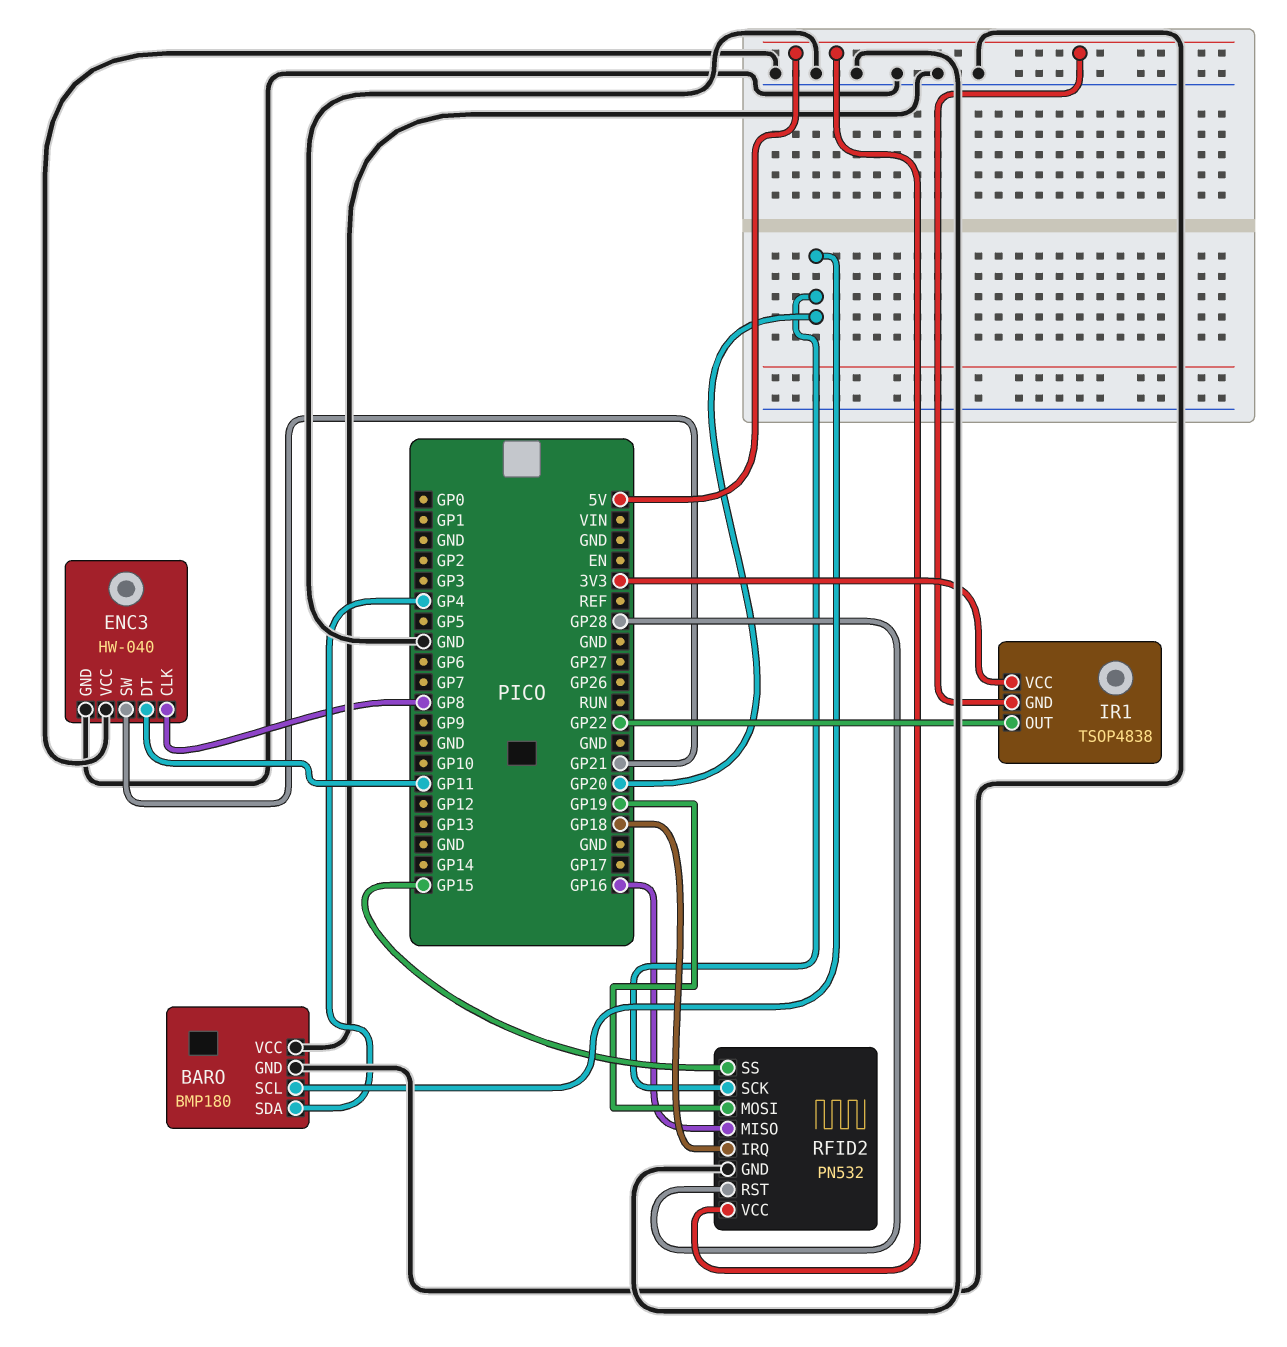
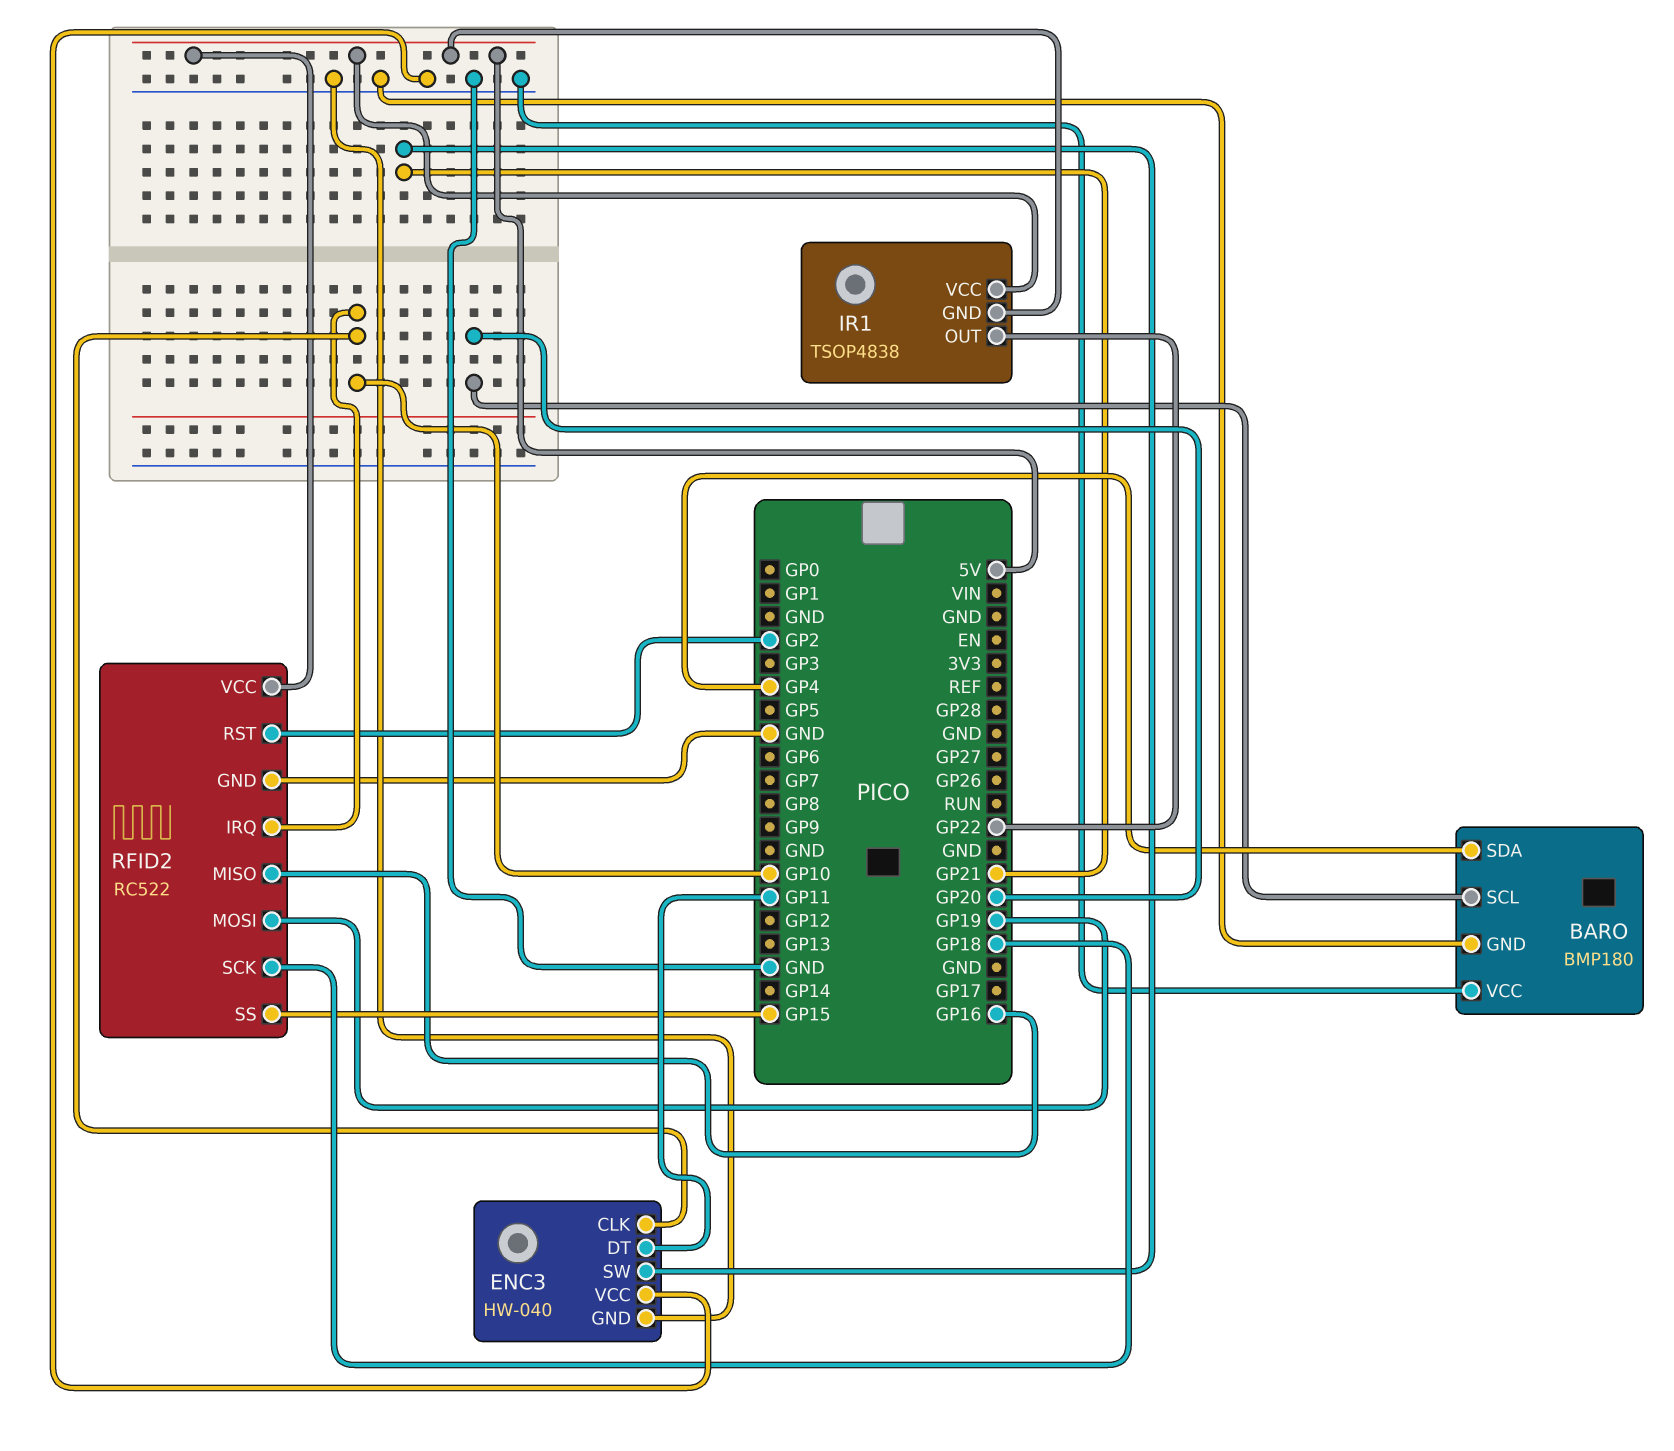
ENC3 pin CLK: GP8 -> GP10
IR1 pin VCC: 3V3 -> 5V
RFID2: PN532 -> RC522
RFID2 pin IRQ: GP18 -> GP10
RFID2 pin RST: GP28 -> GP2
RFID2 pin SCK: GP20 -> GP18

